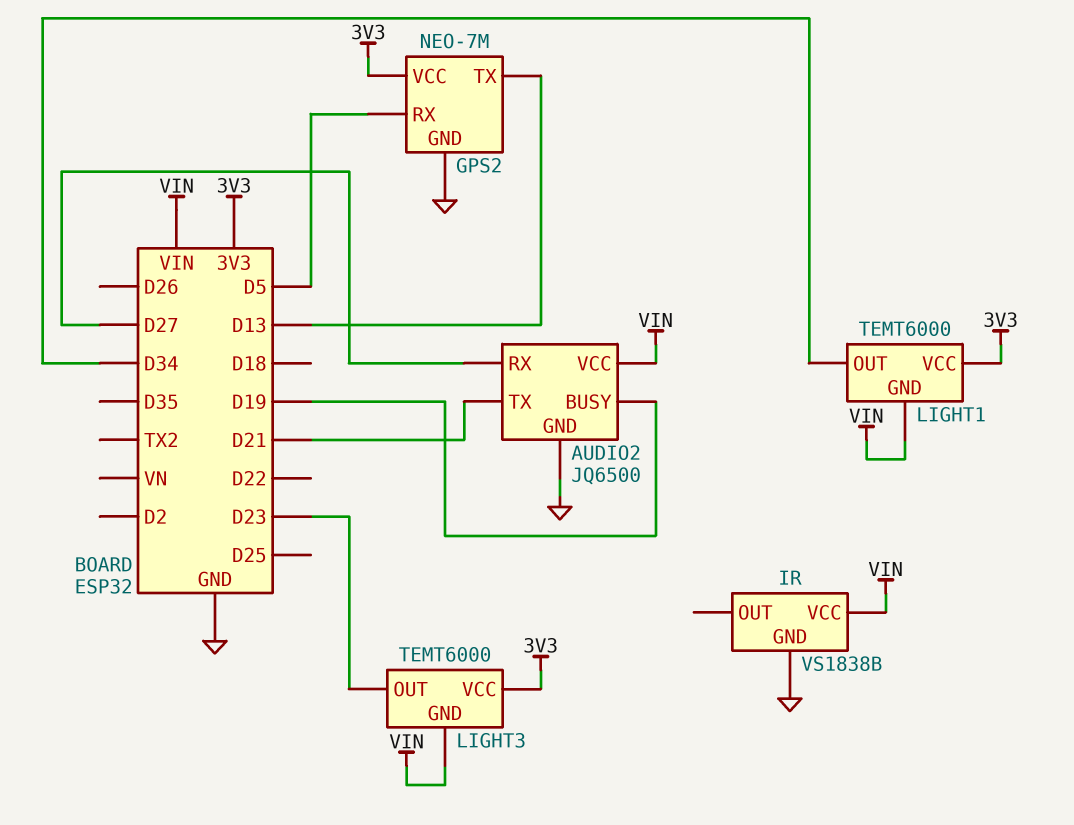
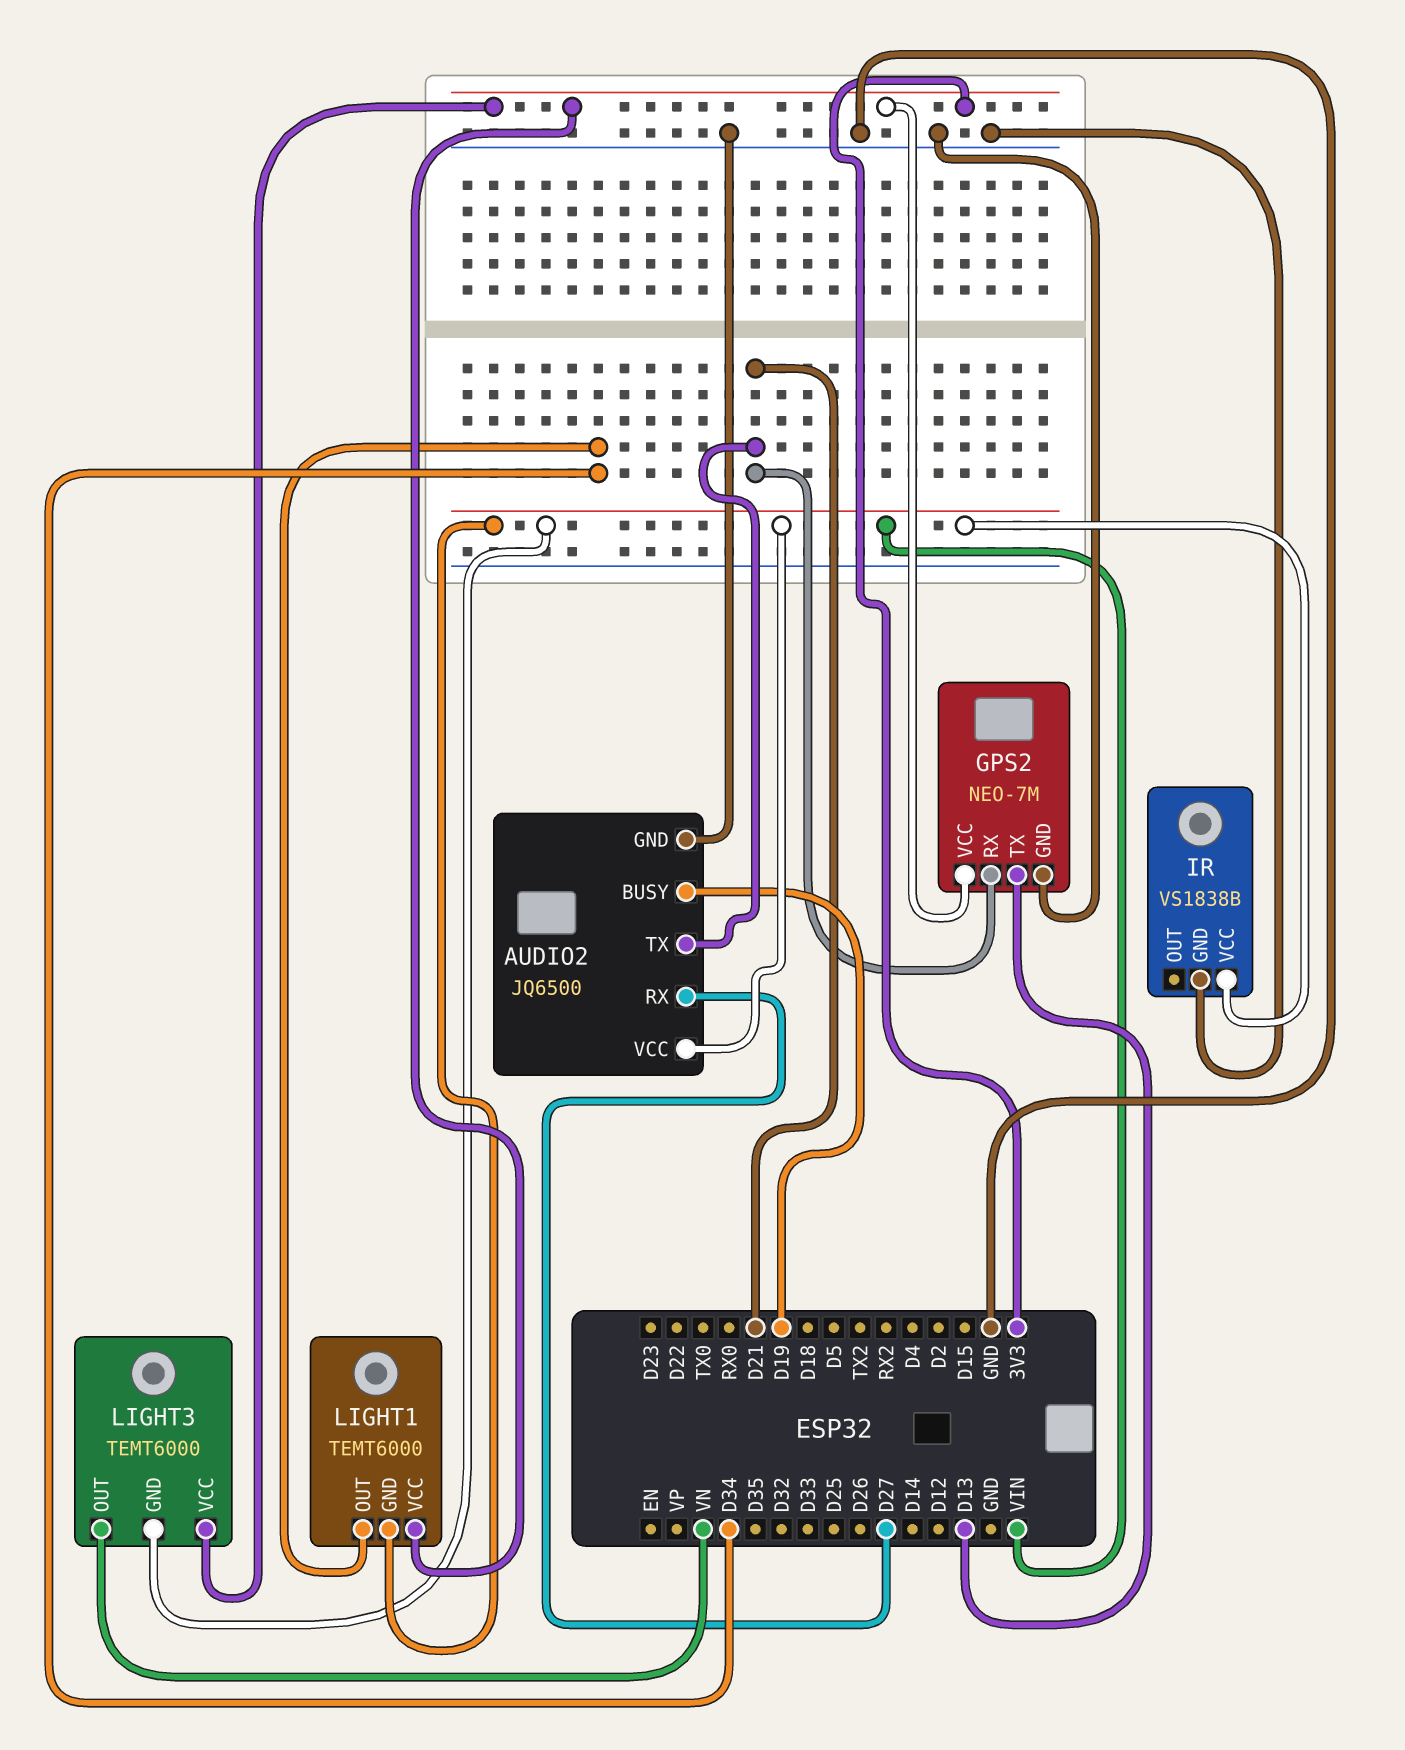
GPS2 pin RX: D5 -> D21
LIGHT3 pin OUT: D23 -> VN

